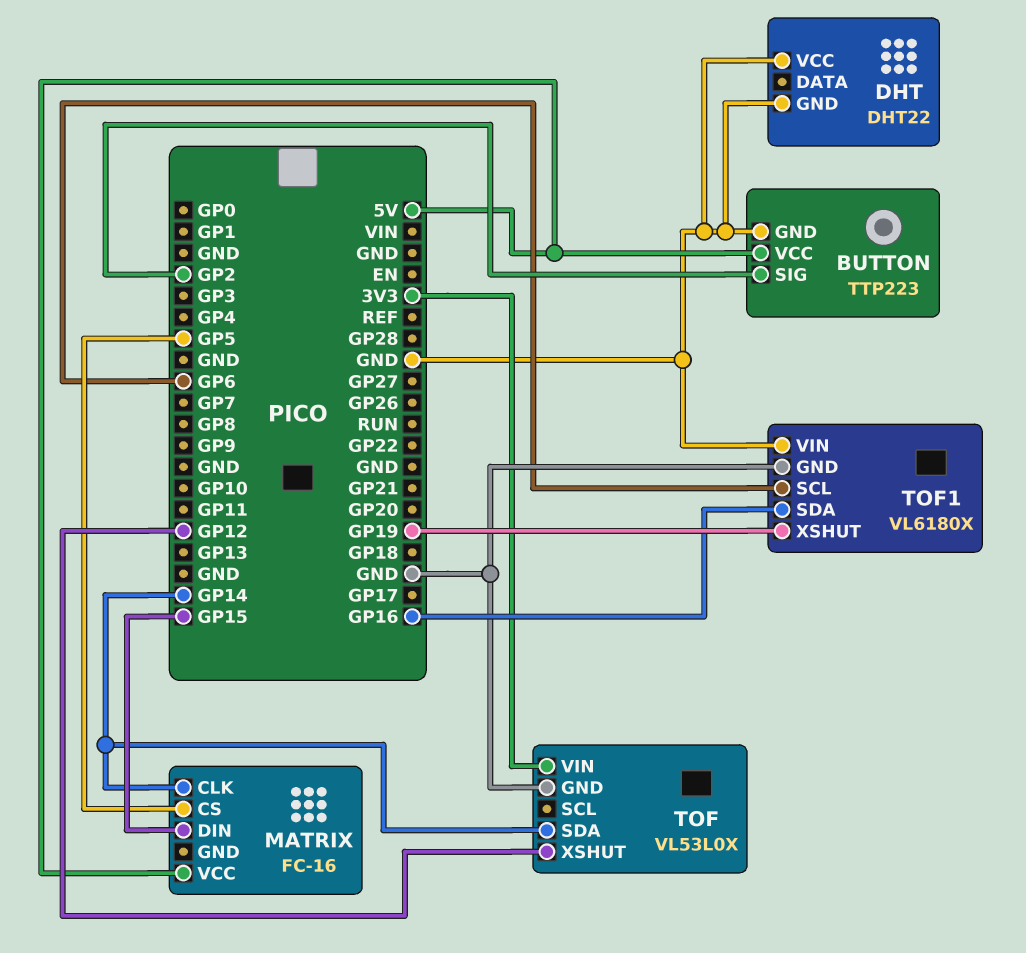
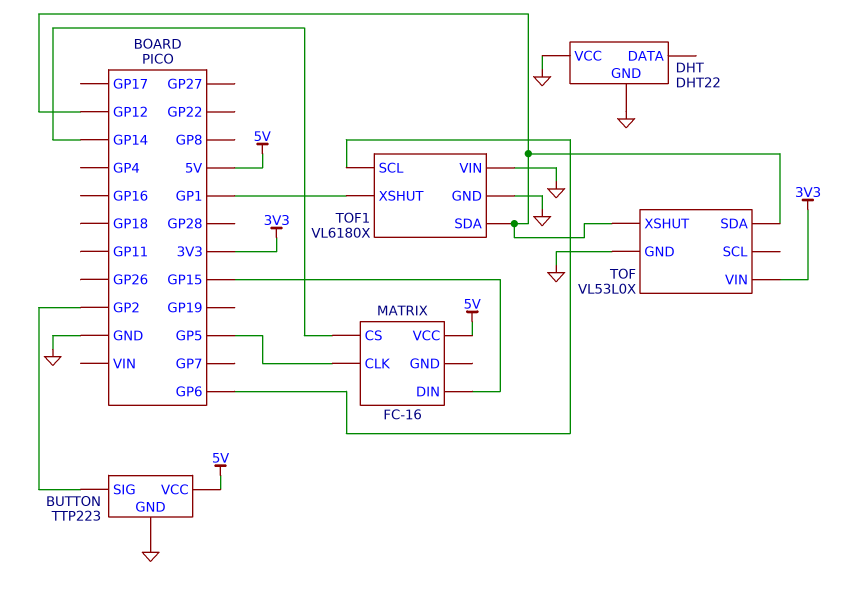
MATRIX pin CLK: GP14 -> GP5
MATRIX pin CS: GP5 -> GP14
TOF pin SDA: GP14 -> GP12
TOF1 pin SDA: GP16 -> GP12
TOF1 pin XSHUT: GP19 -> GP1

